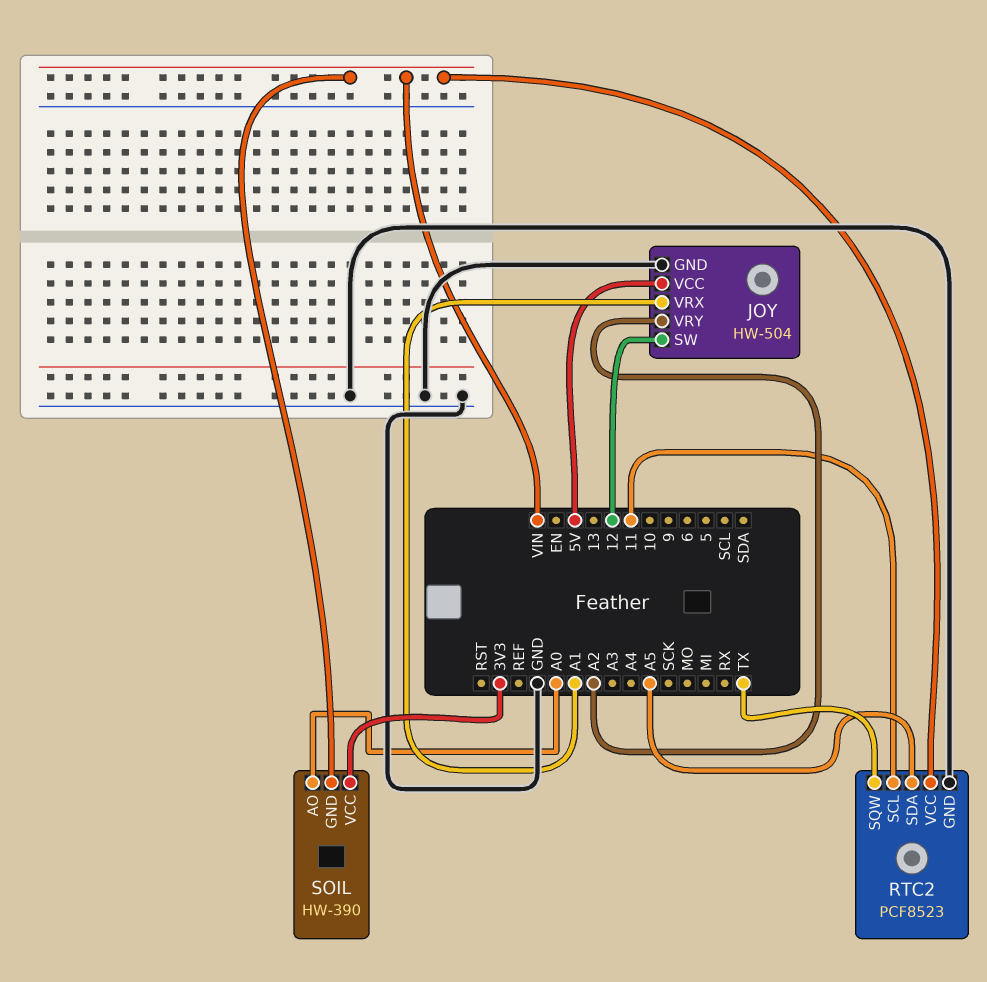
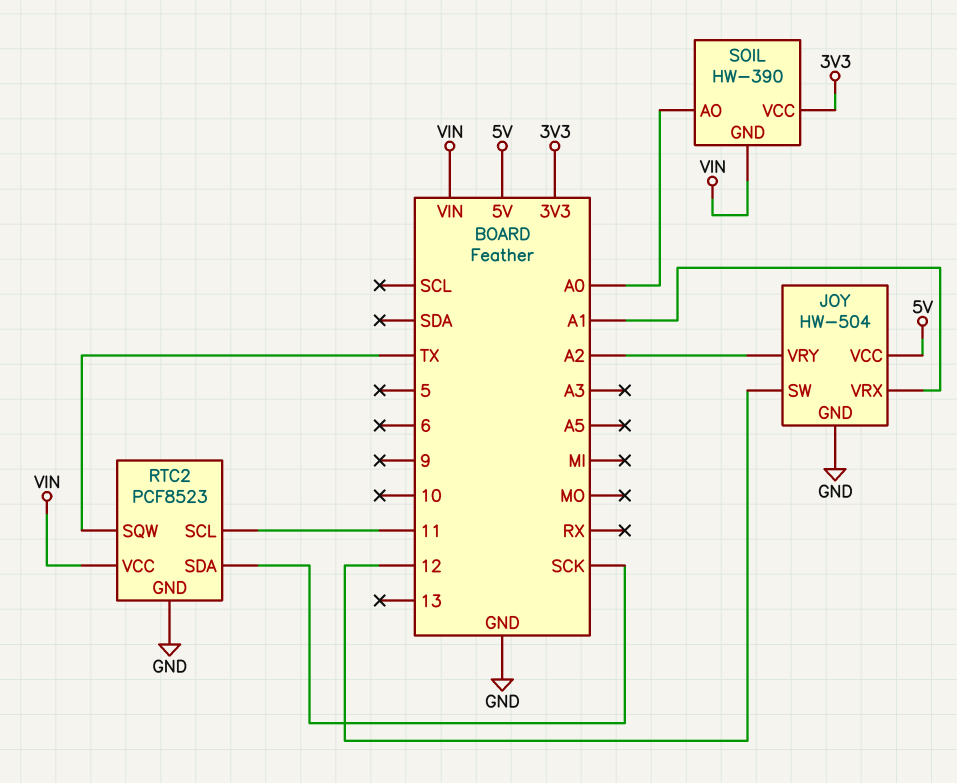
RTC2 pin SDA: A5 -> SCK

